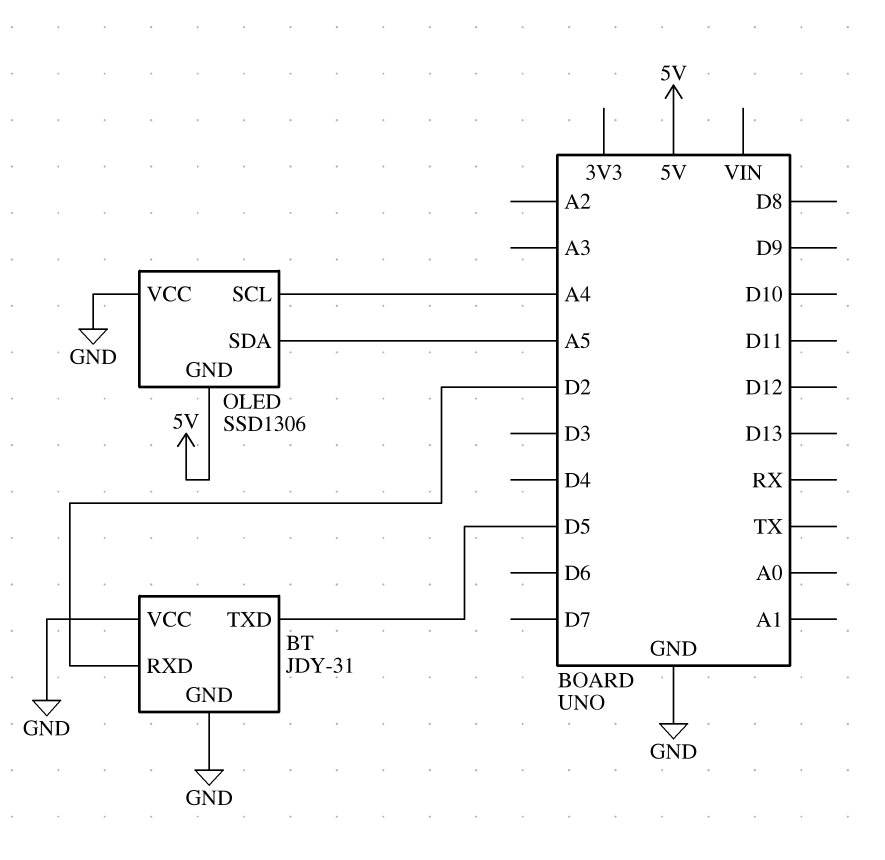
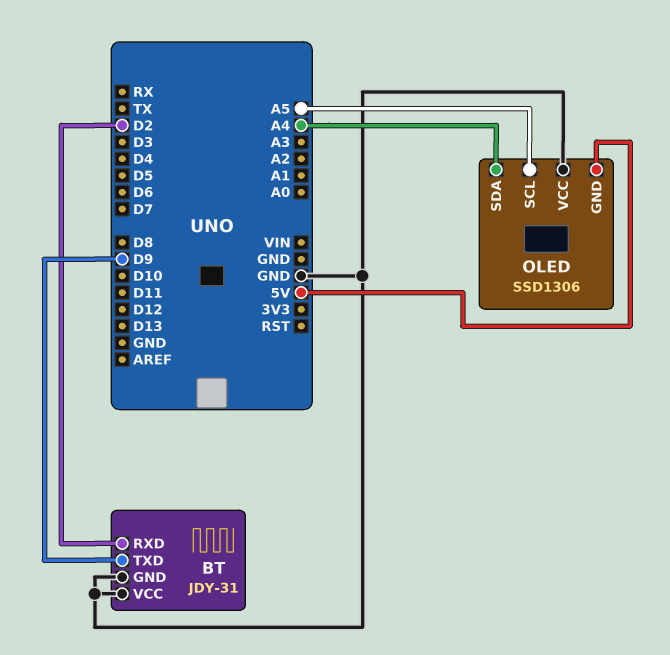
BT pin TXD: D5 -> D9
OLED pin SCL: A4 -> A5
OLED pin SDA: A5 -> A4

